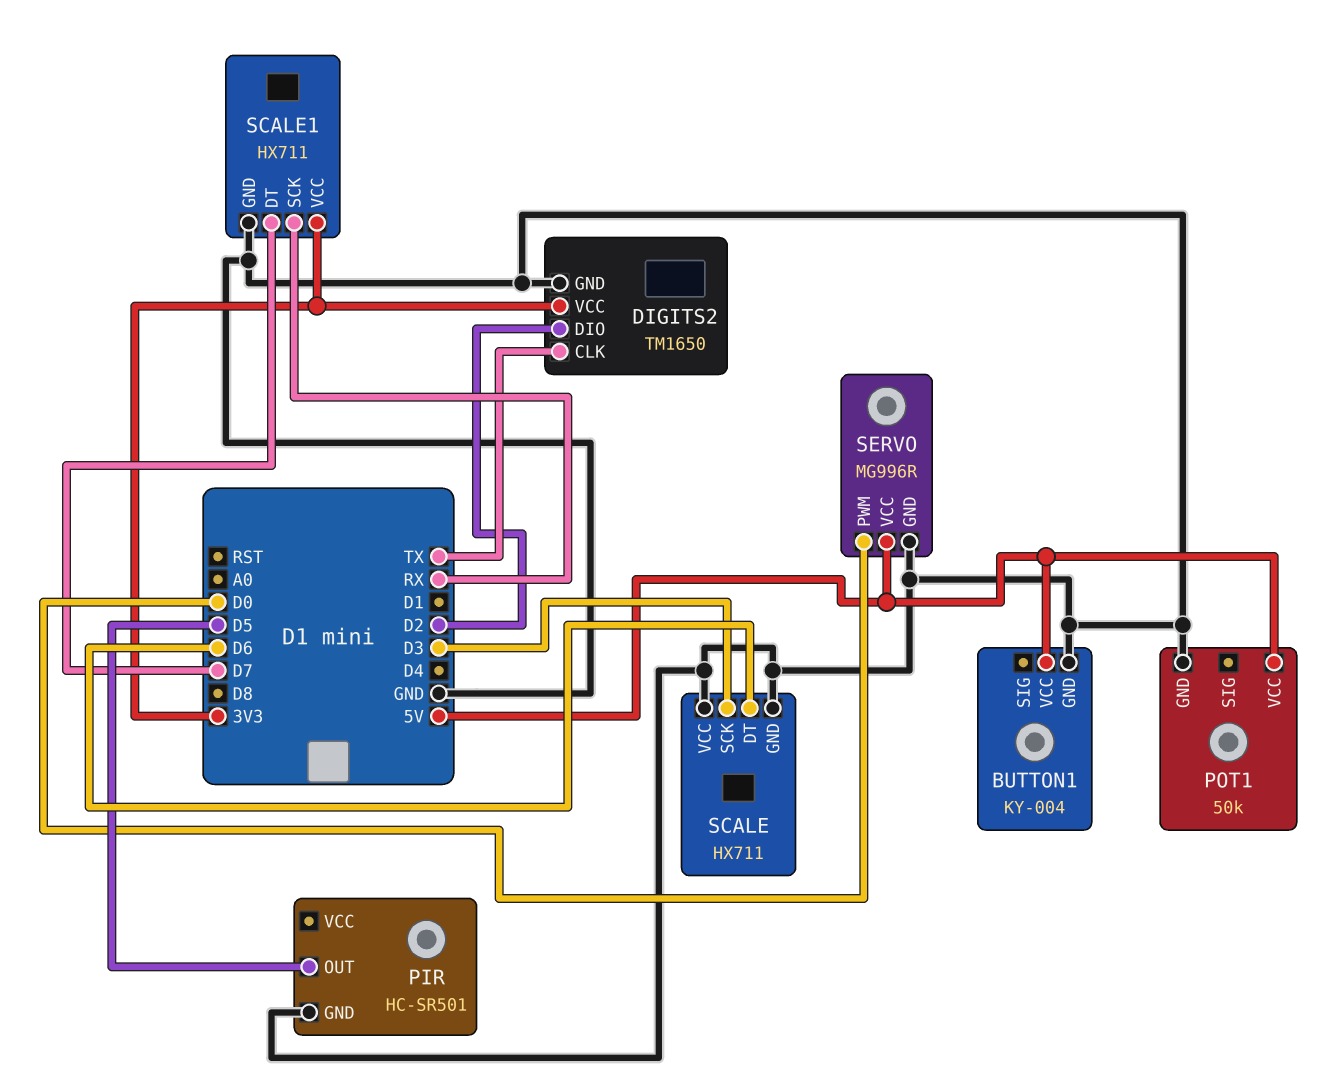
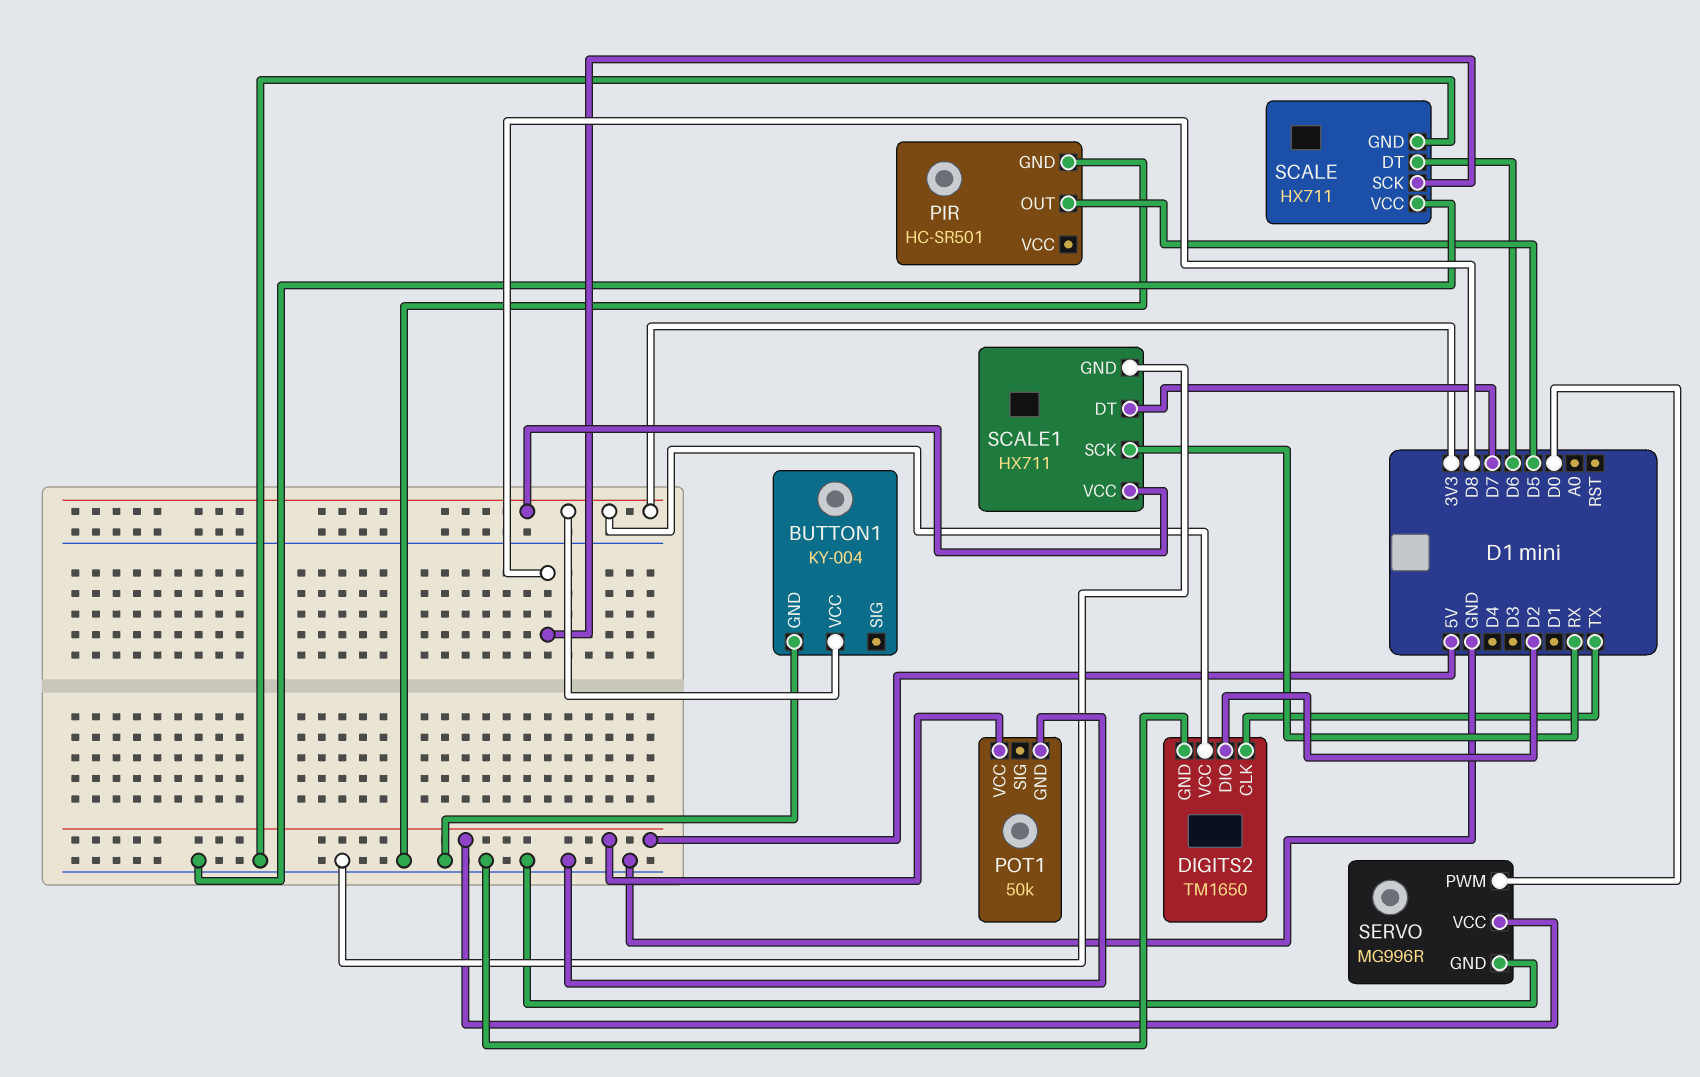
BUTTON1 pin VCC: 5V -> 3V3
SCALE pin SCK: D3 -> D8

